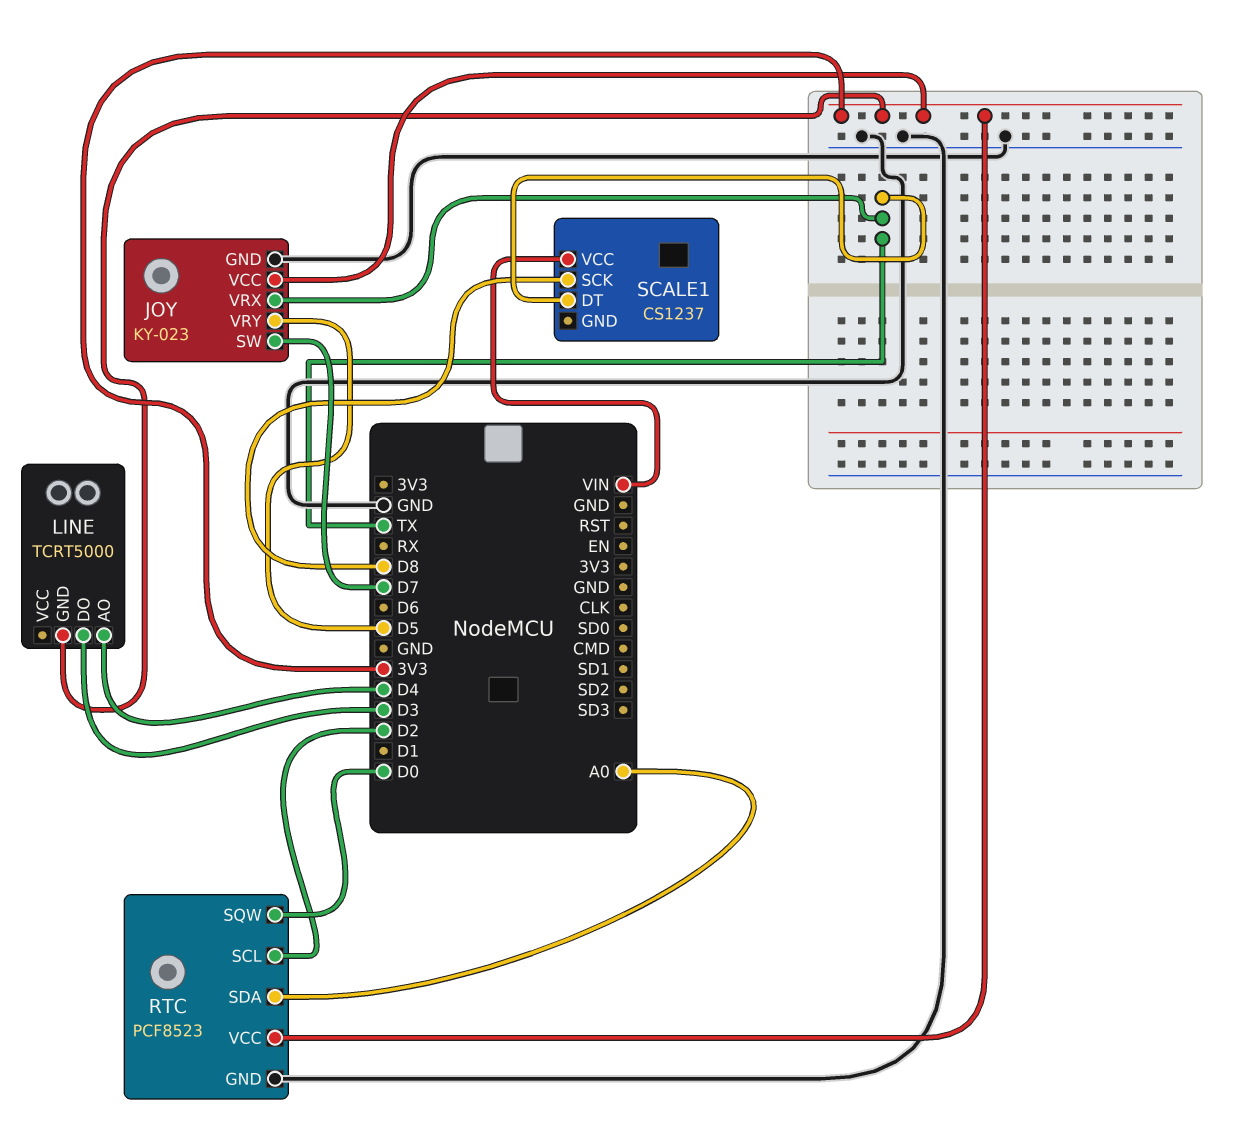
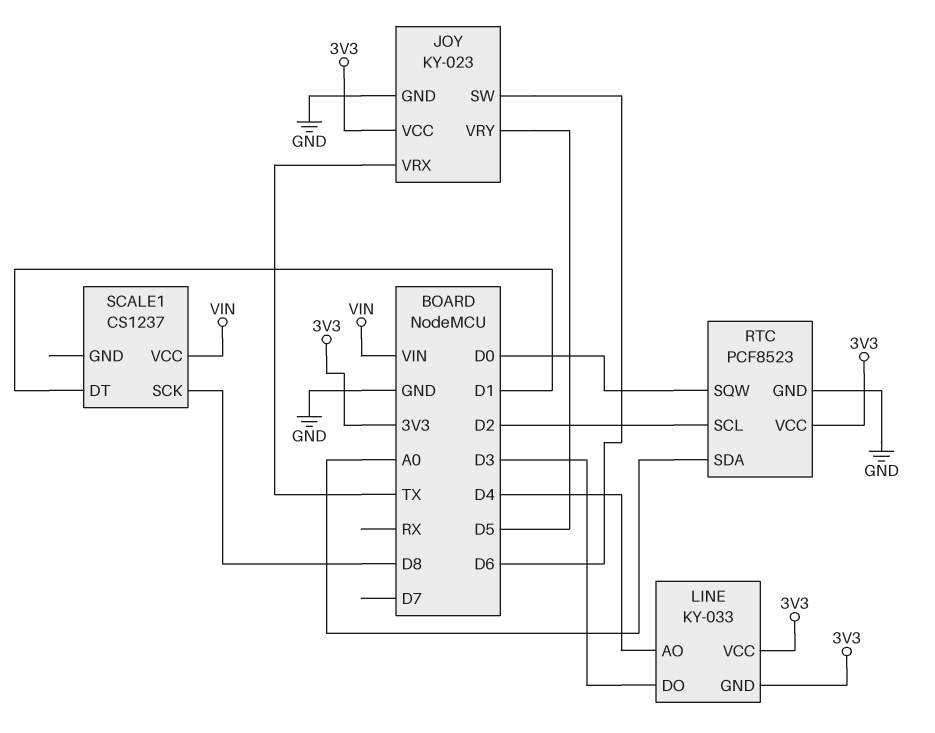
JOY pin SW: D7 -> D6
LINE: TCRT5000 -> KY-033
LINE pin VCC: none -> 3V3
SCALE1 pin DT: TX -> D1

